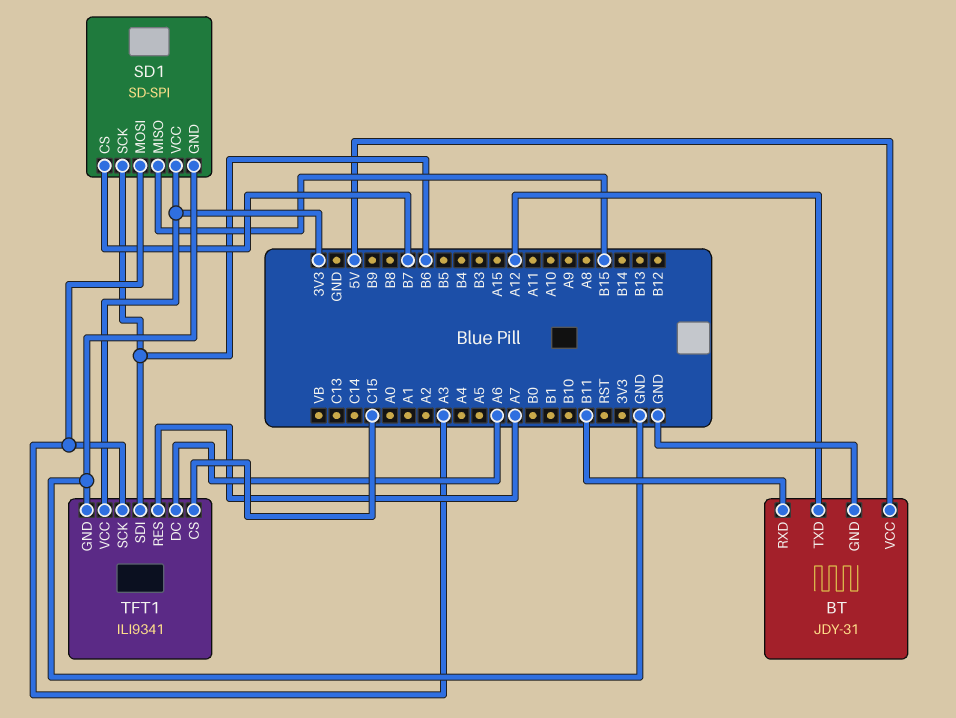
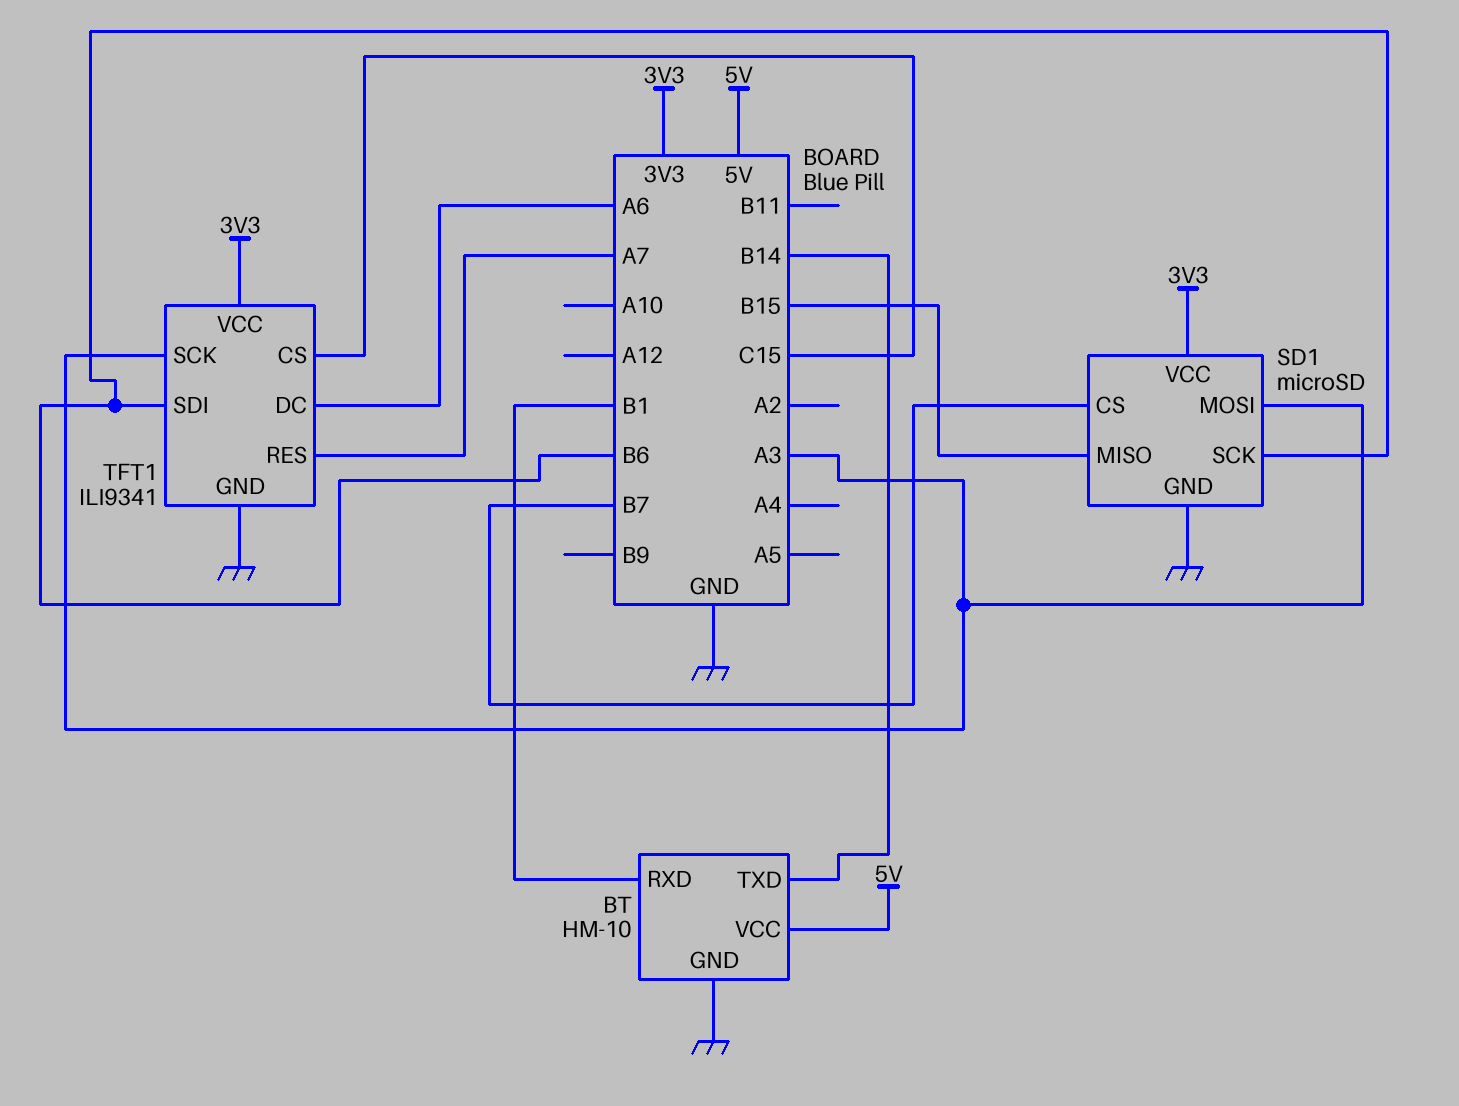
BT: JDY-31 -> HM-10
BT pin RXD: B11 -> B1
BT pin TXD: A12 -> B14
SD1: SD-SPI -> microSD

